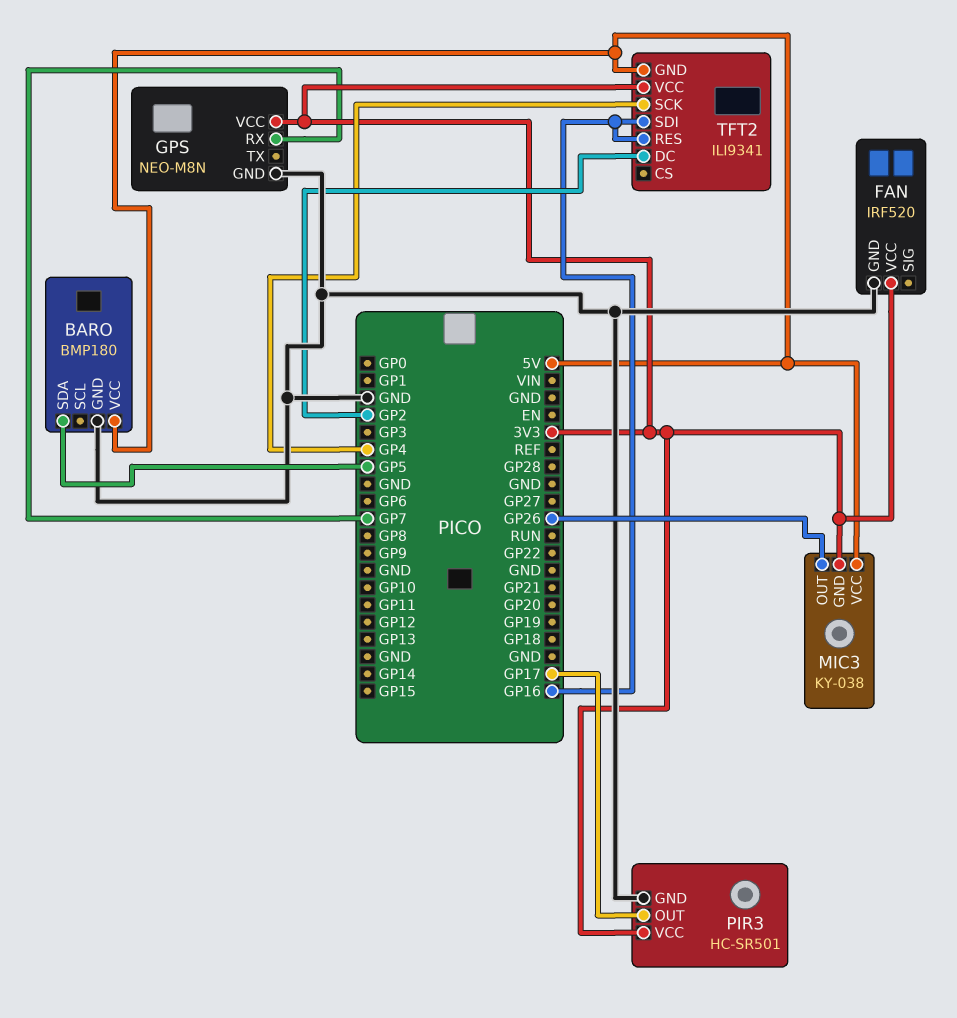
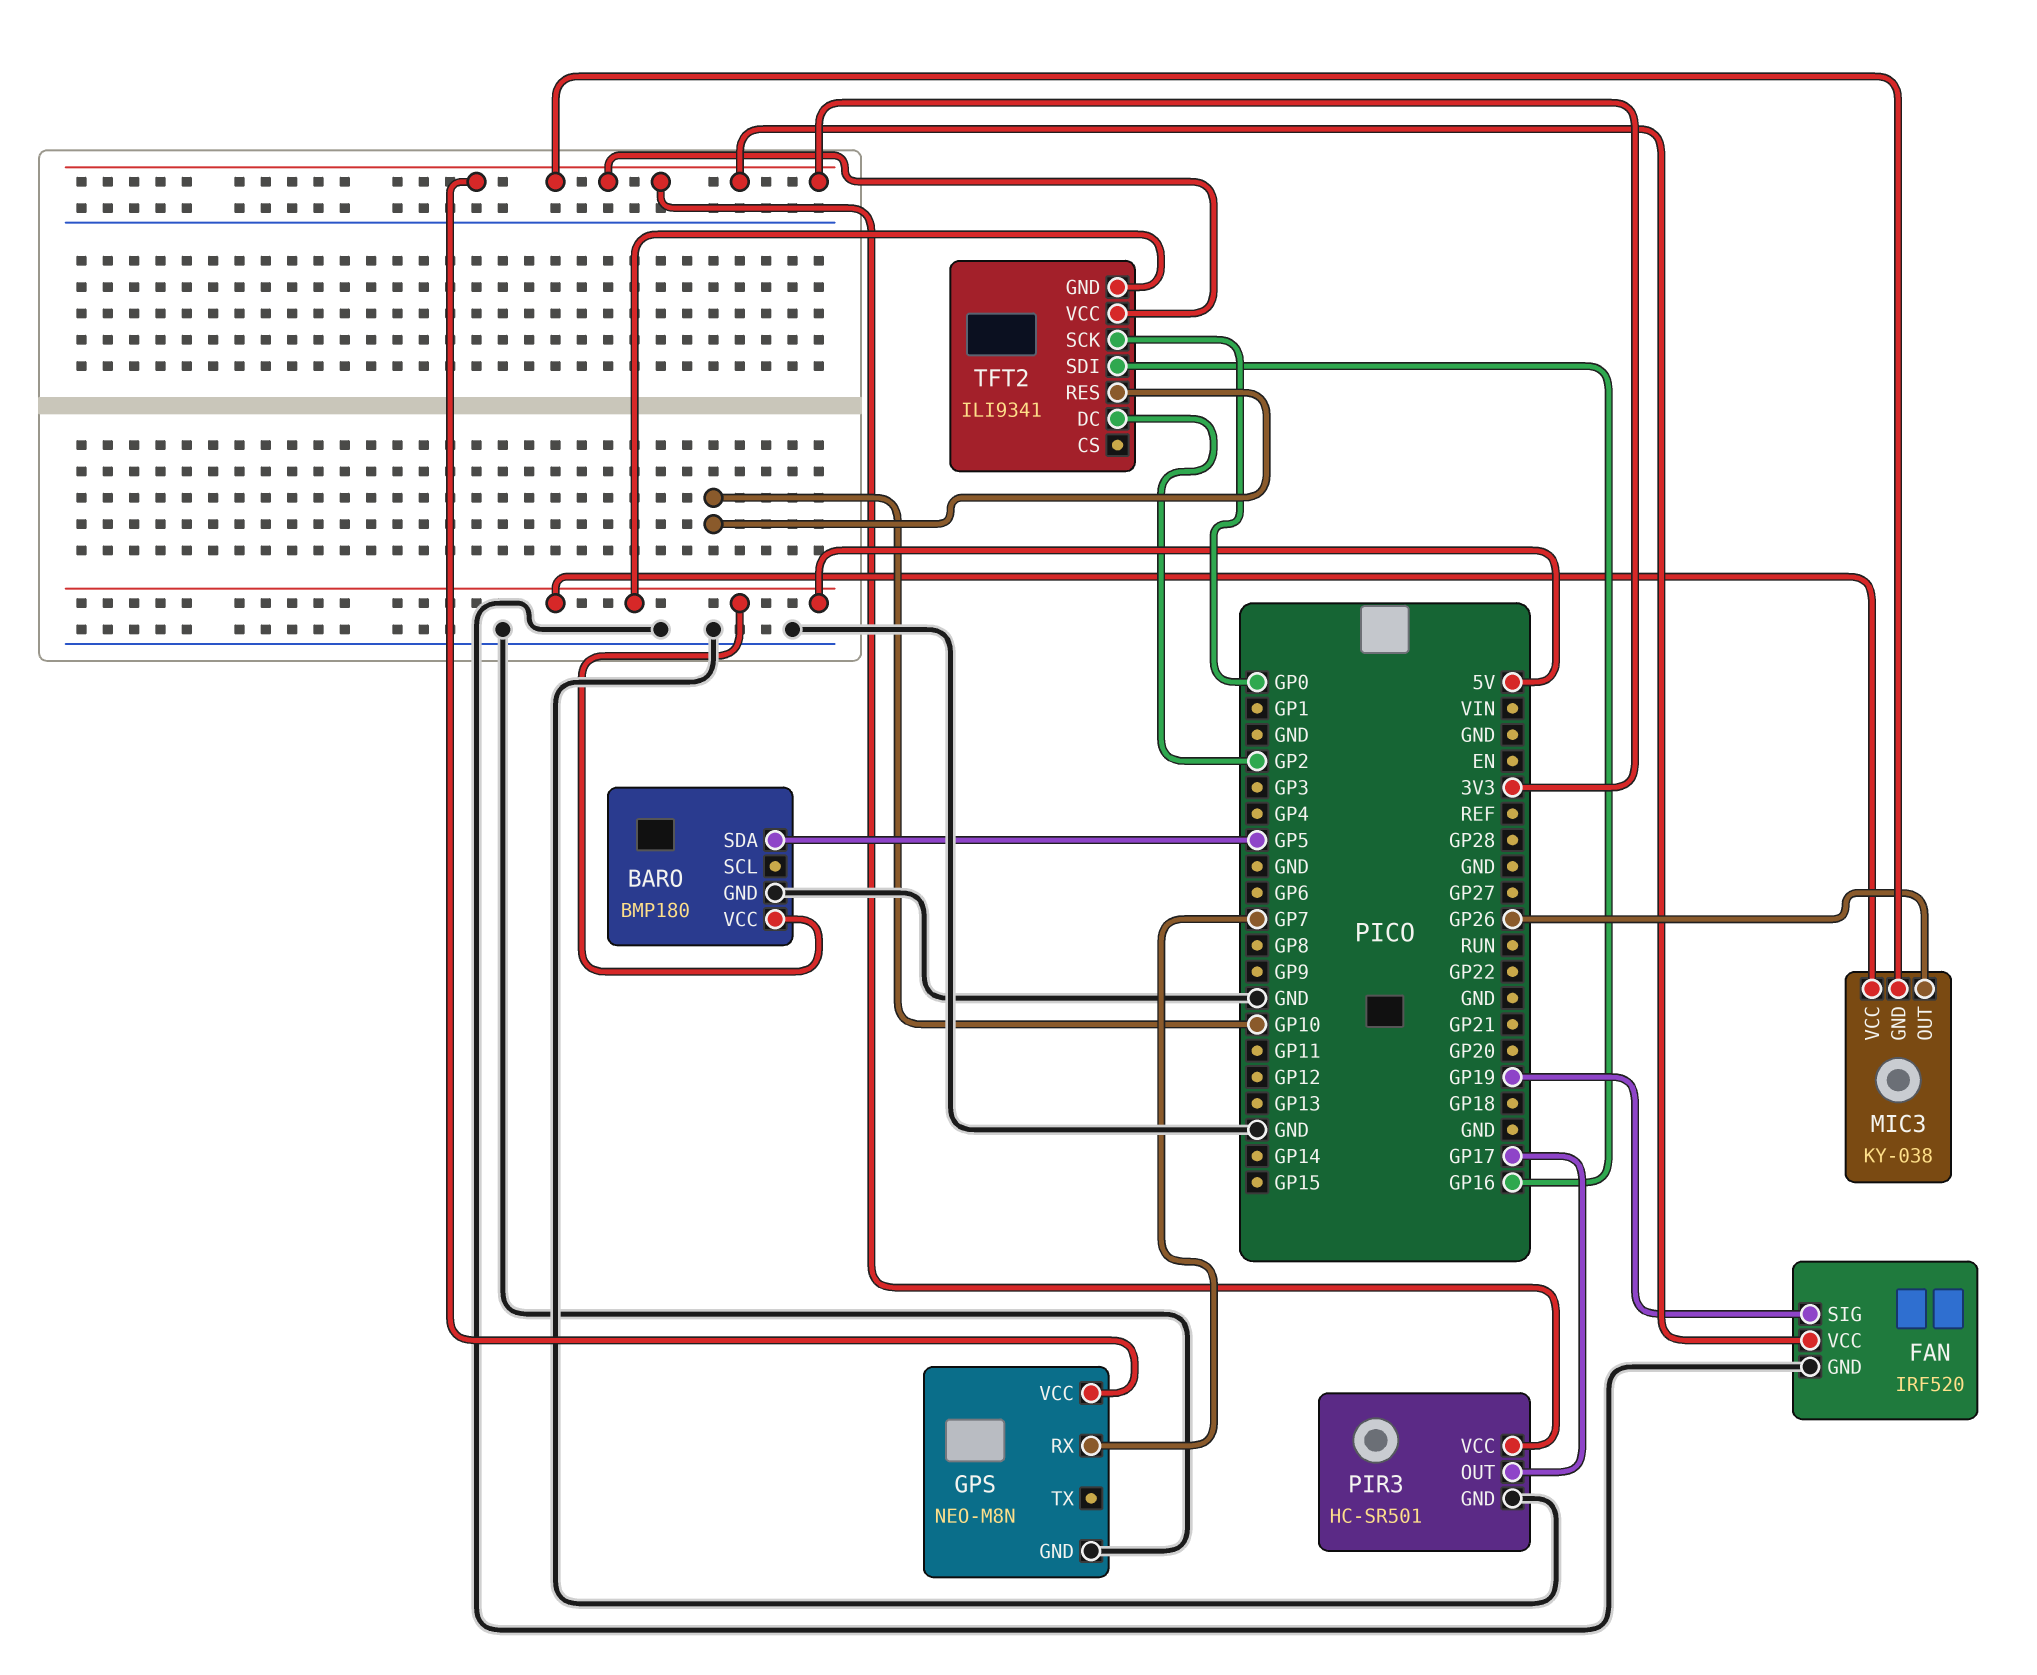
FAN pin SIG: none -> GP19
TFT2 pin RES: GP16 -> GP10
TFT2 pin SCK: GP4 -> GP0

